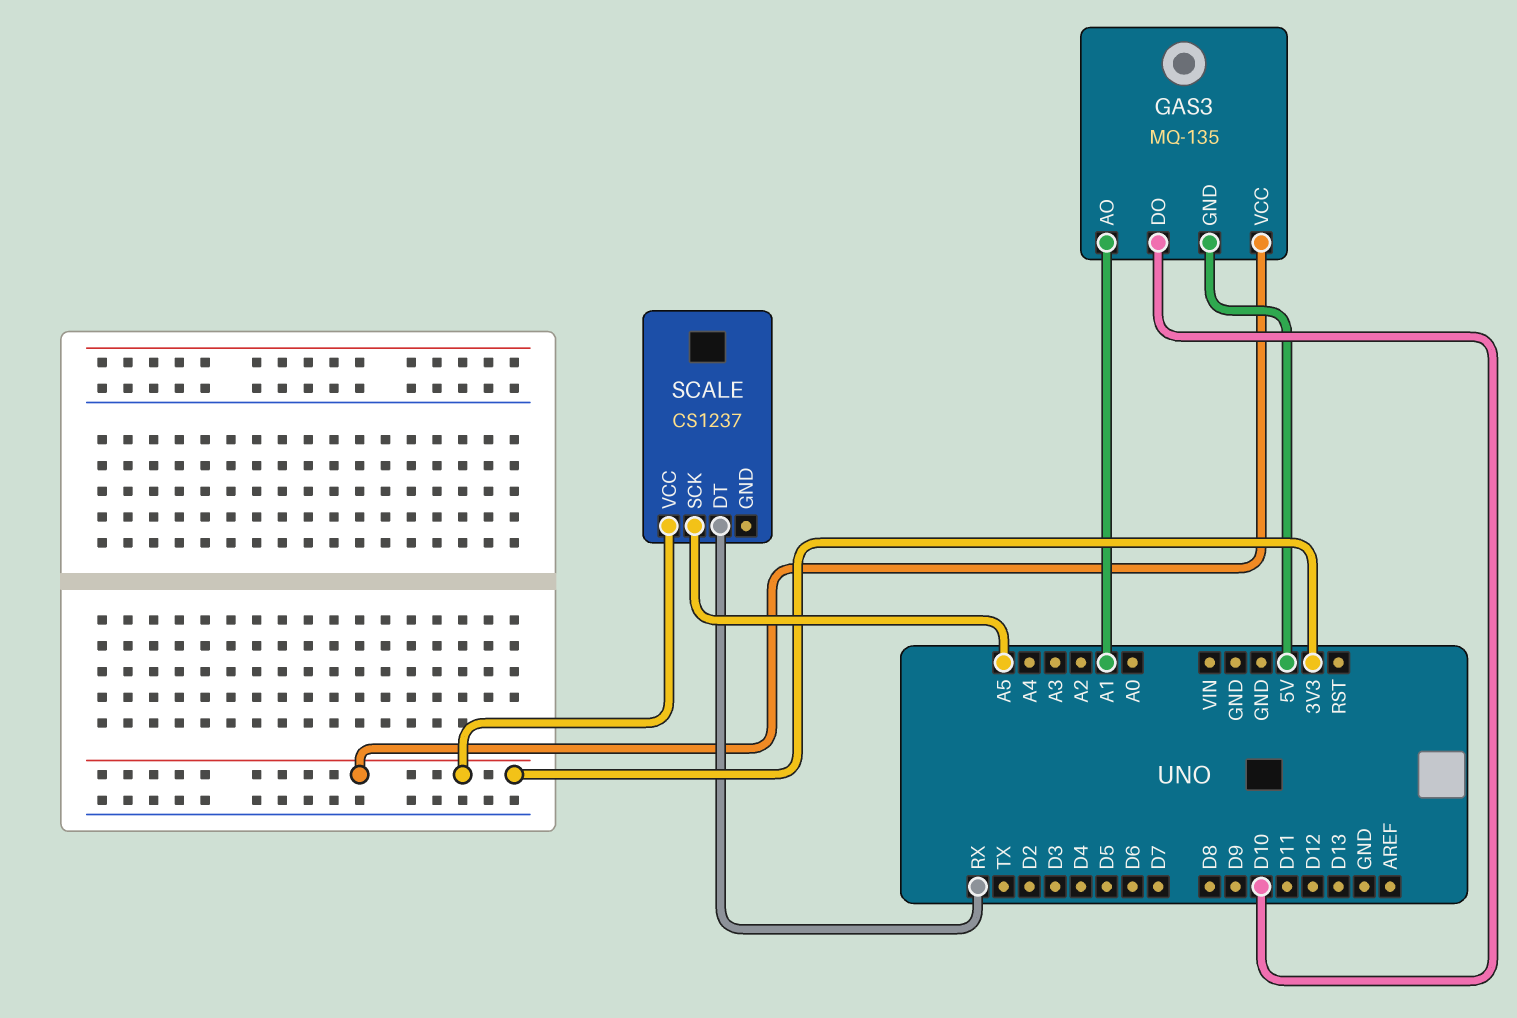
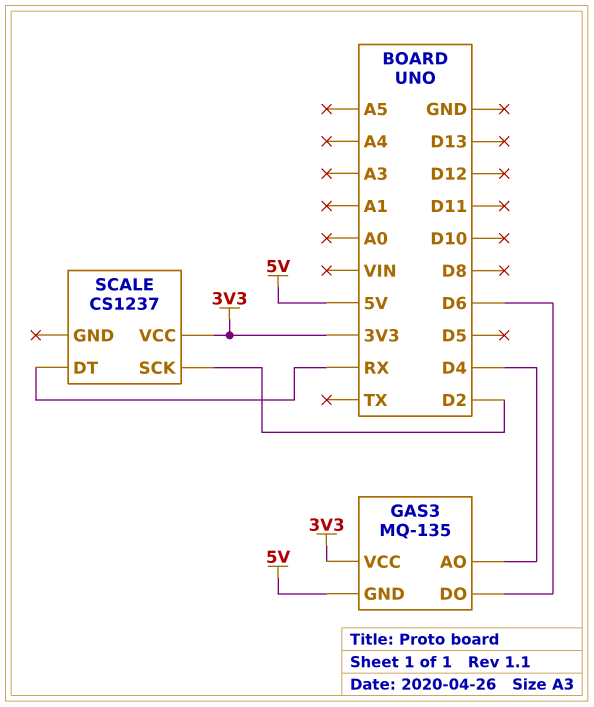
GAS3 pin AO: A1 -> D4
GAS3 pin DO: D10 -> D6
SCALE pin SCK: A5 -> D2

